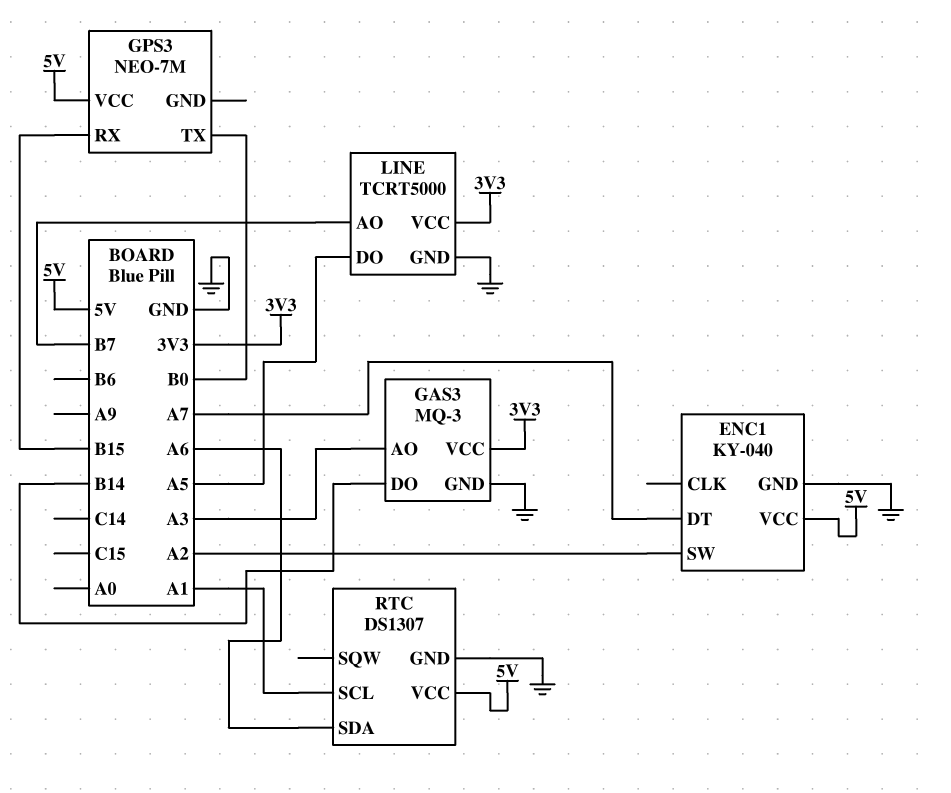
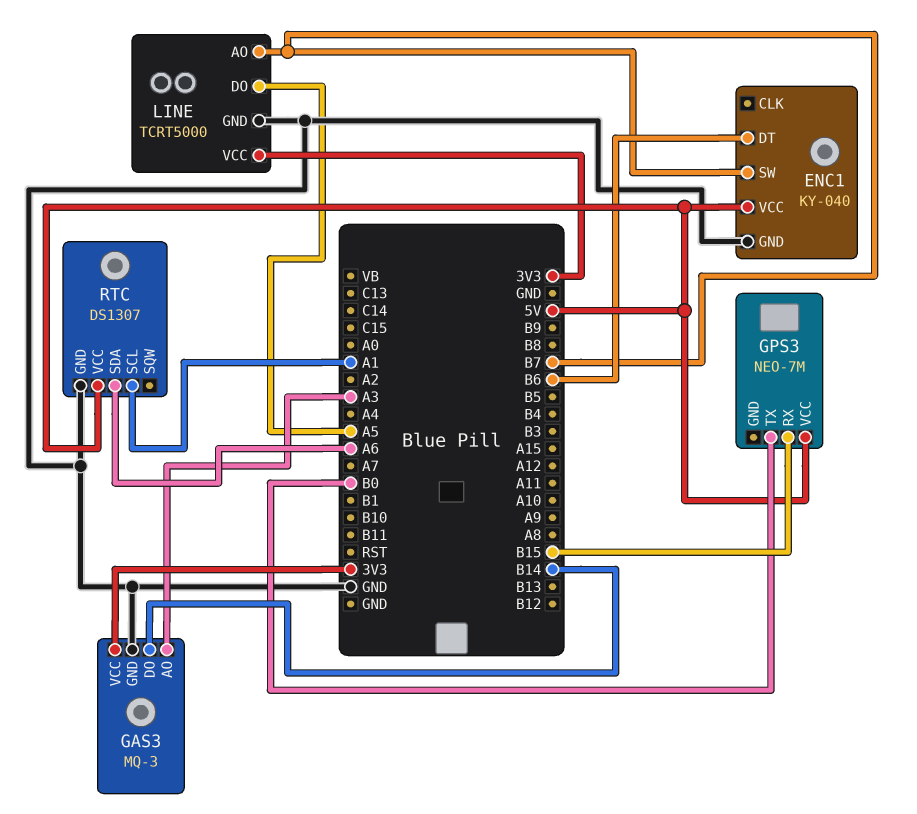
ENC1 pin DT: A7 -> B6
ENC1 pin SW: A2 -> B7

